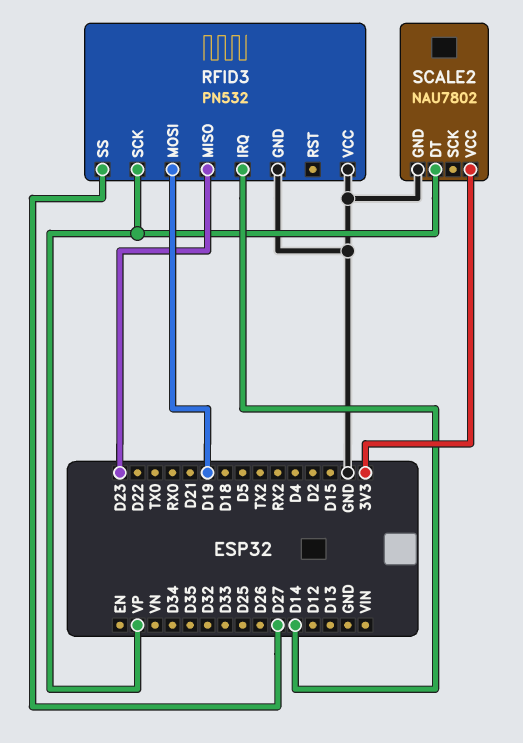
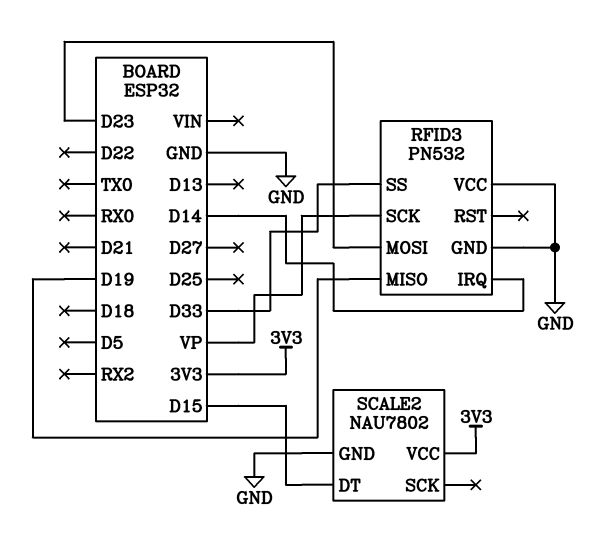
RFID3 pin MISO: D23 -> D19
RFID3 pin MOSI: D19 -> D23
RFID3 pin SS: D27 -> D33
SCALE2 pin DT: VP -> D15

